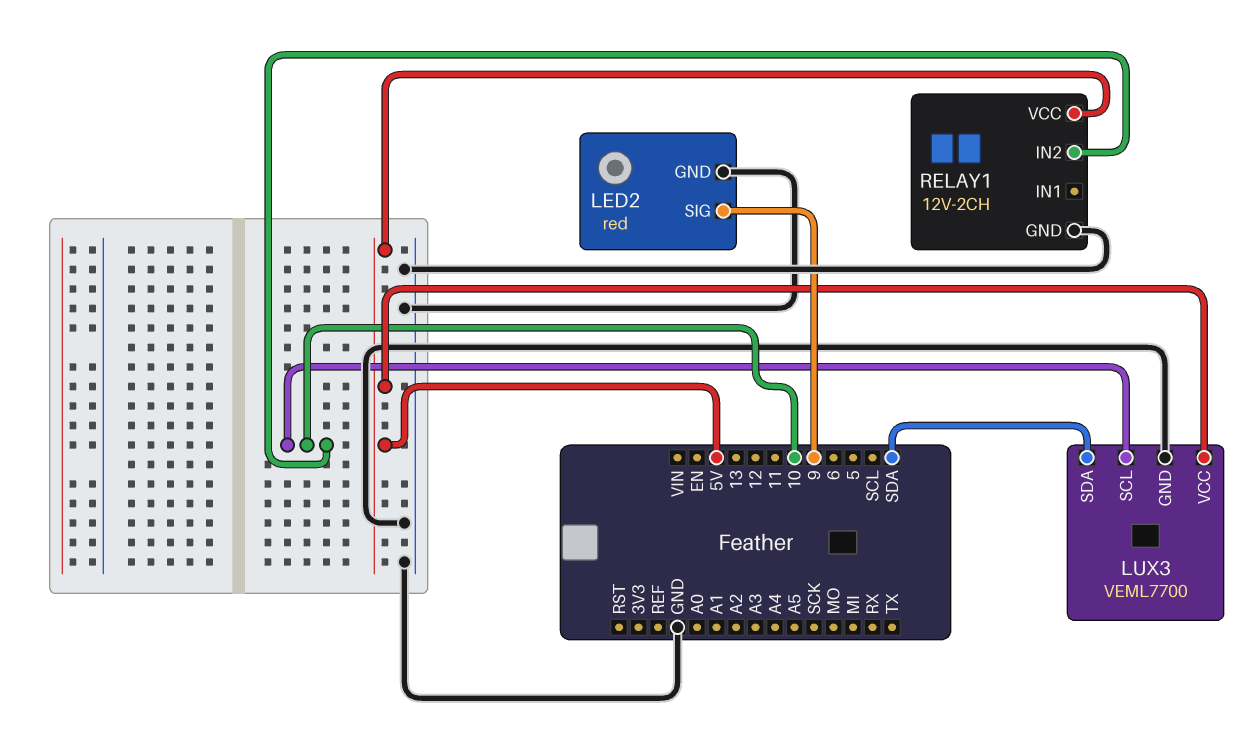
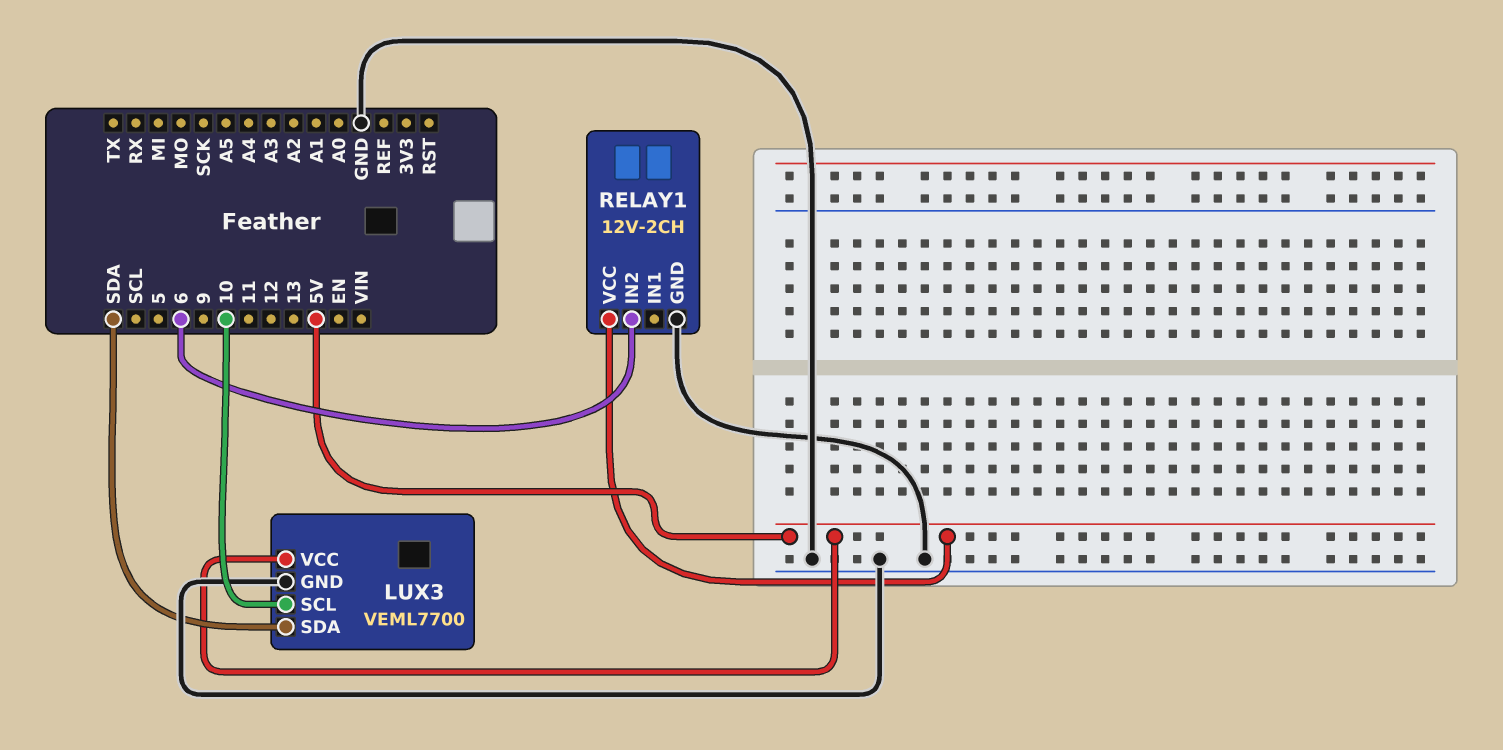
LED2: red -> none
LED2 pin GND: GND -> none
LED2 pin SIG: 9 -> none
RELAY1 pin IN2: 10 -> 6

